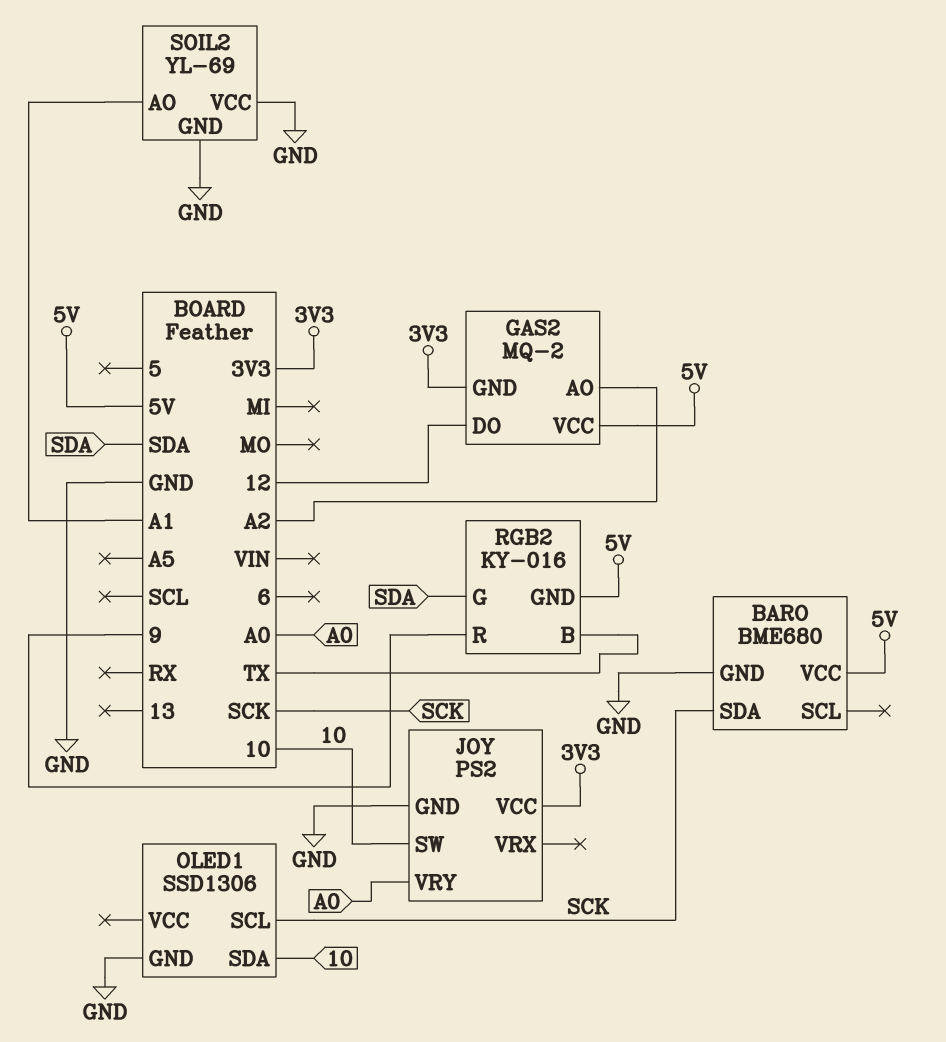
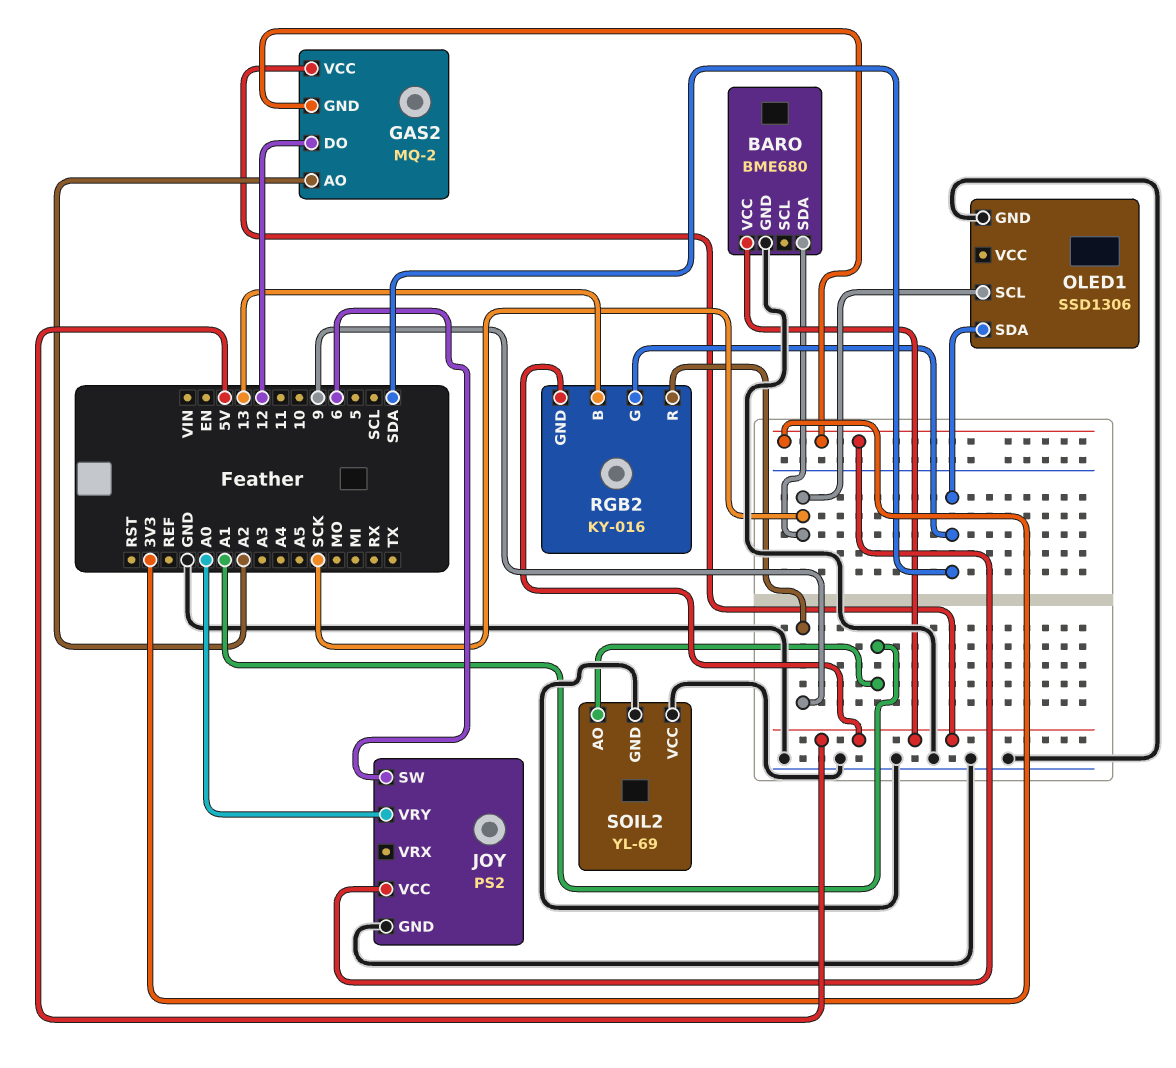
JOY pin SW: 10 -> 6
OLED1 pin SDA: 10 -> SDA
RGB2 pin B: TX -> 13

